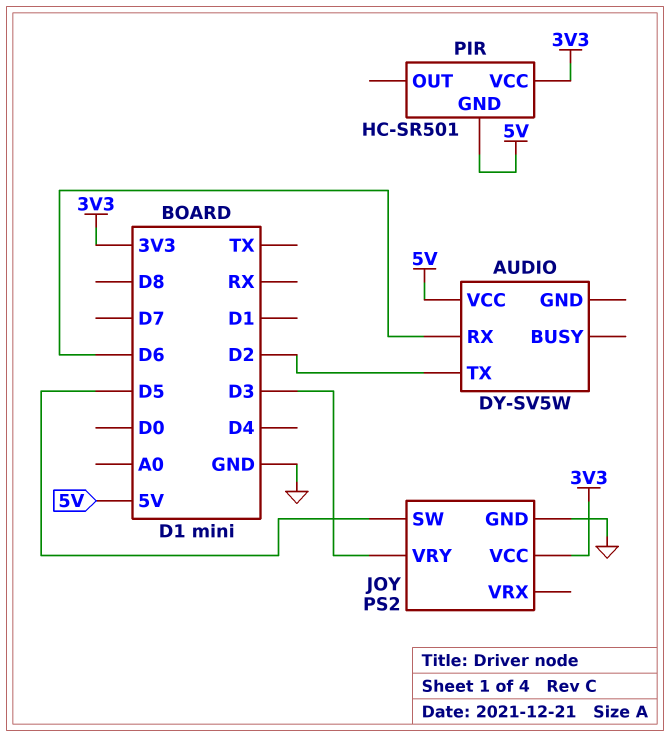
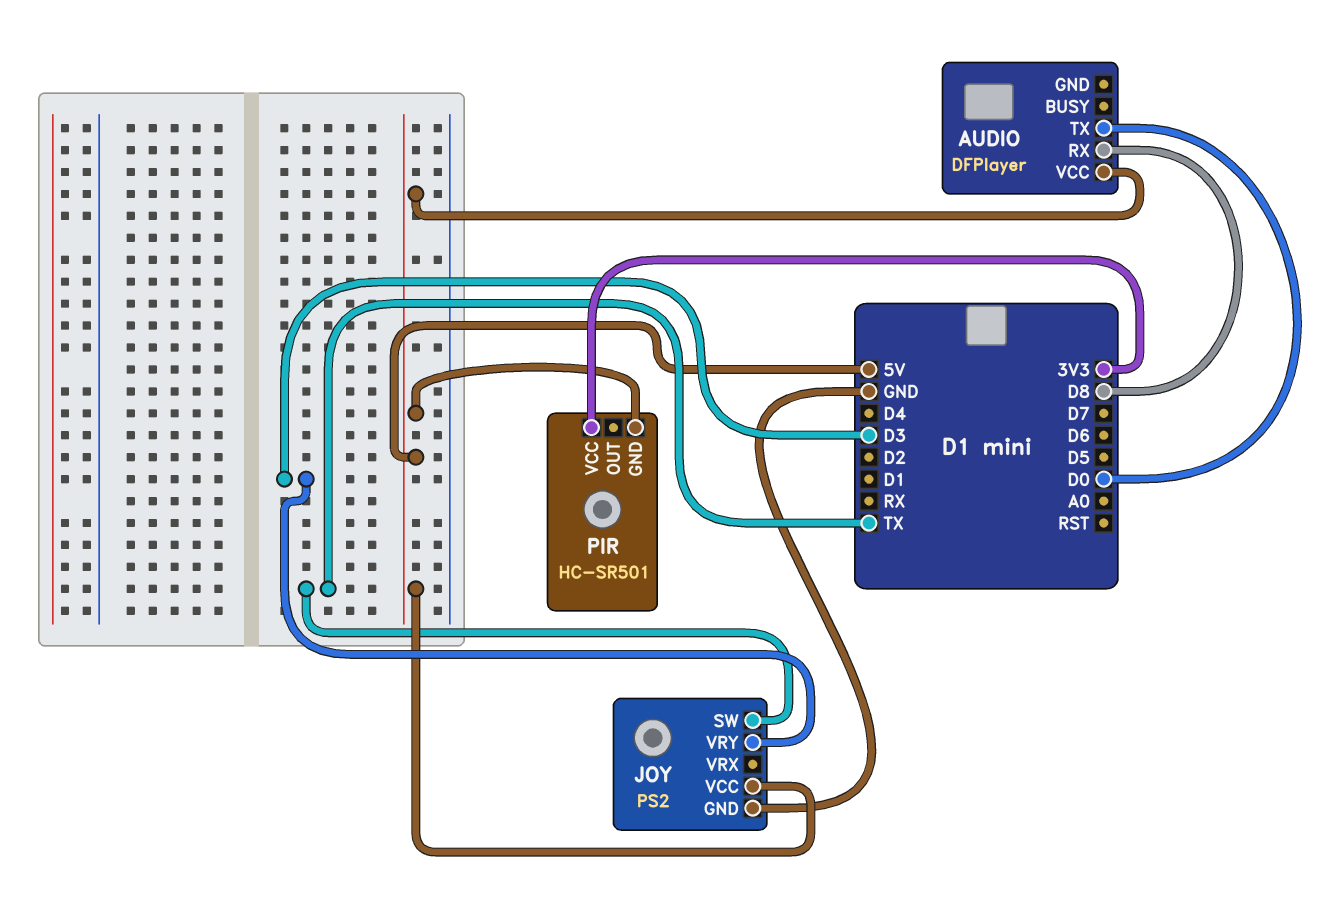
AUDIO: DY-SV5W -> DFPlayer
AUDIO pin RX: D6 -> D8
AUDIO pin TX: D2 -> D0
JOY pin SW: D5 -> TX
JOY pin VCC: 3V3 -> 5V

